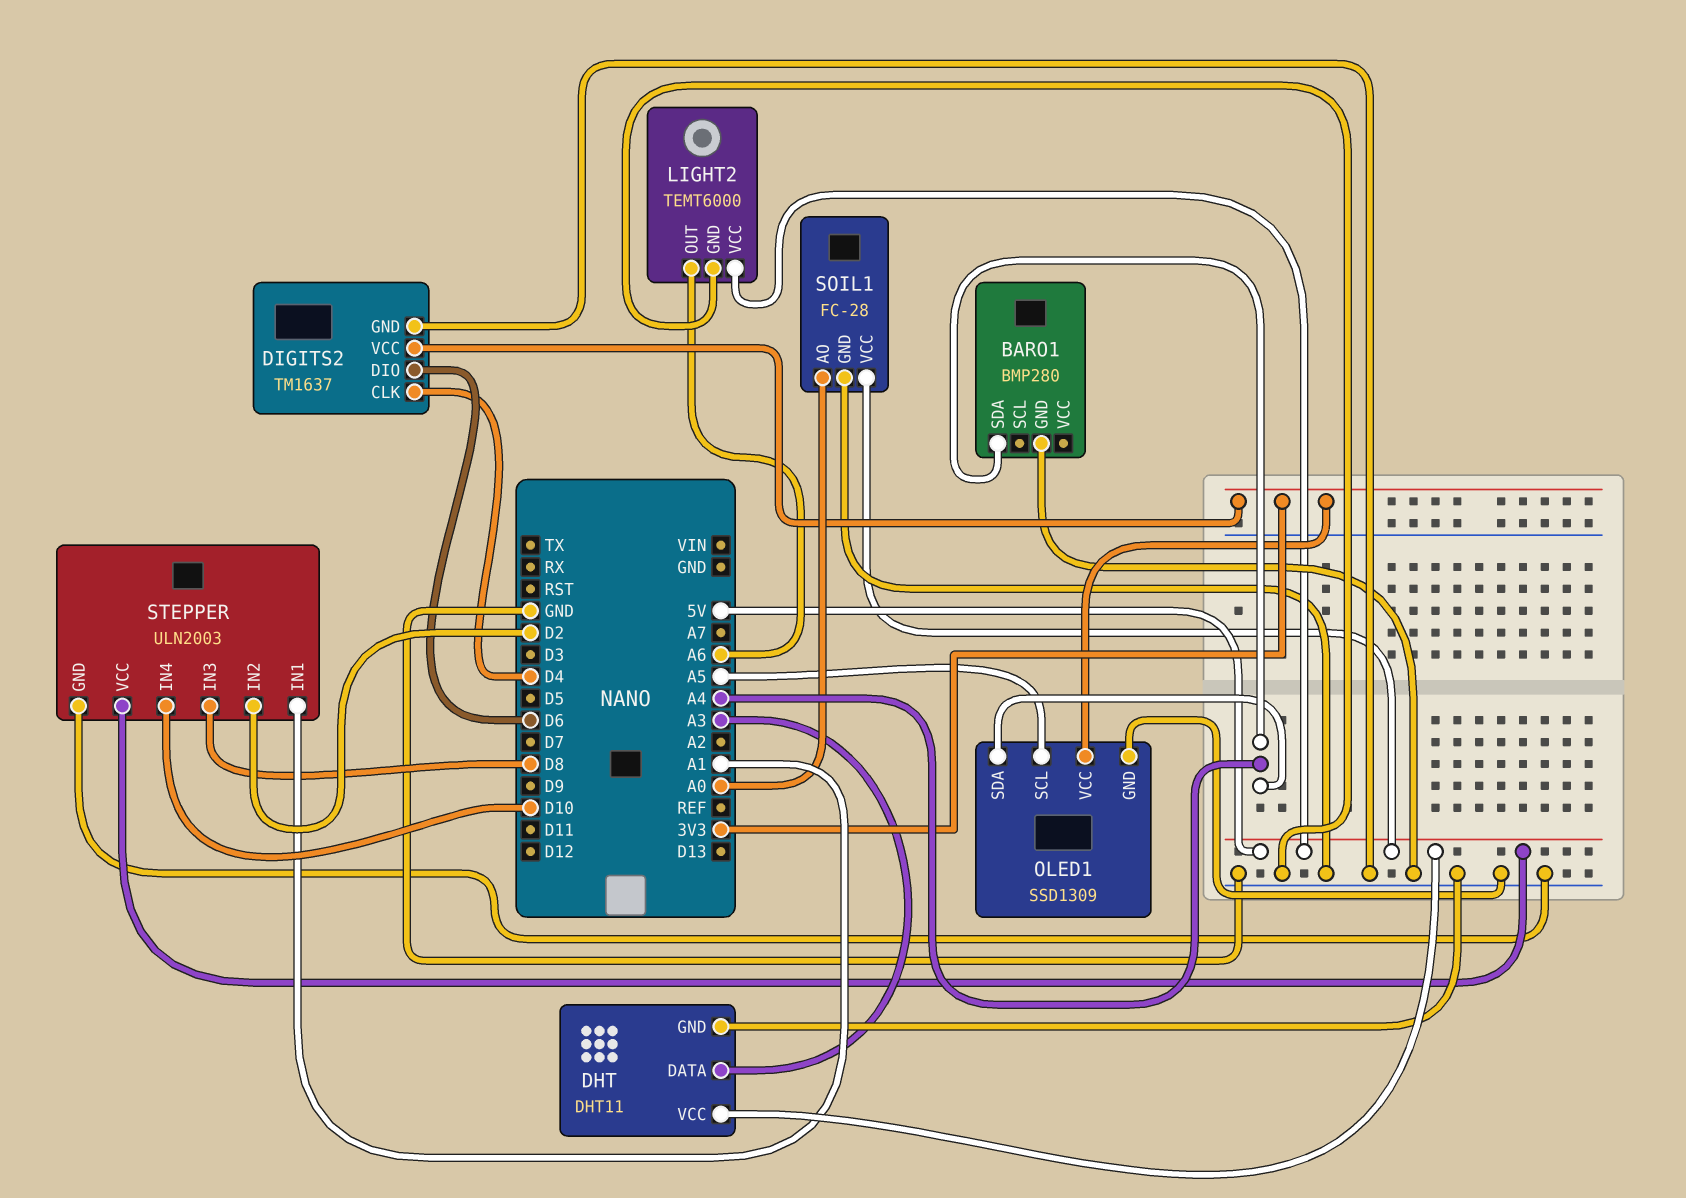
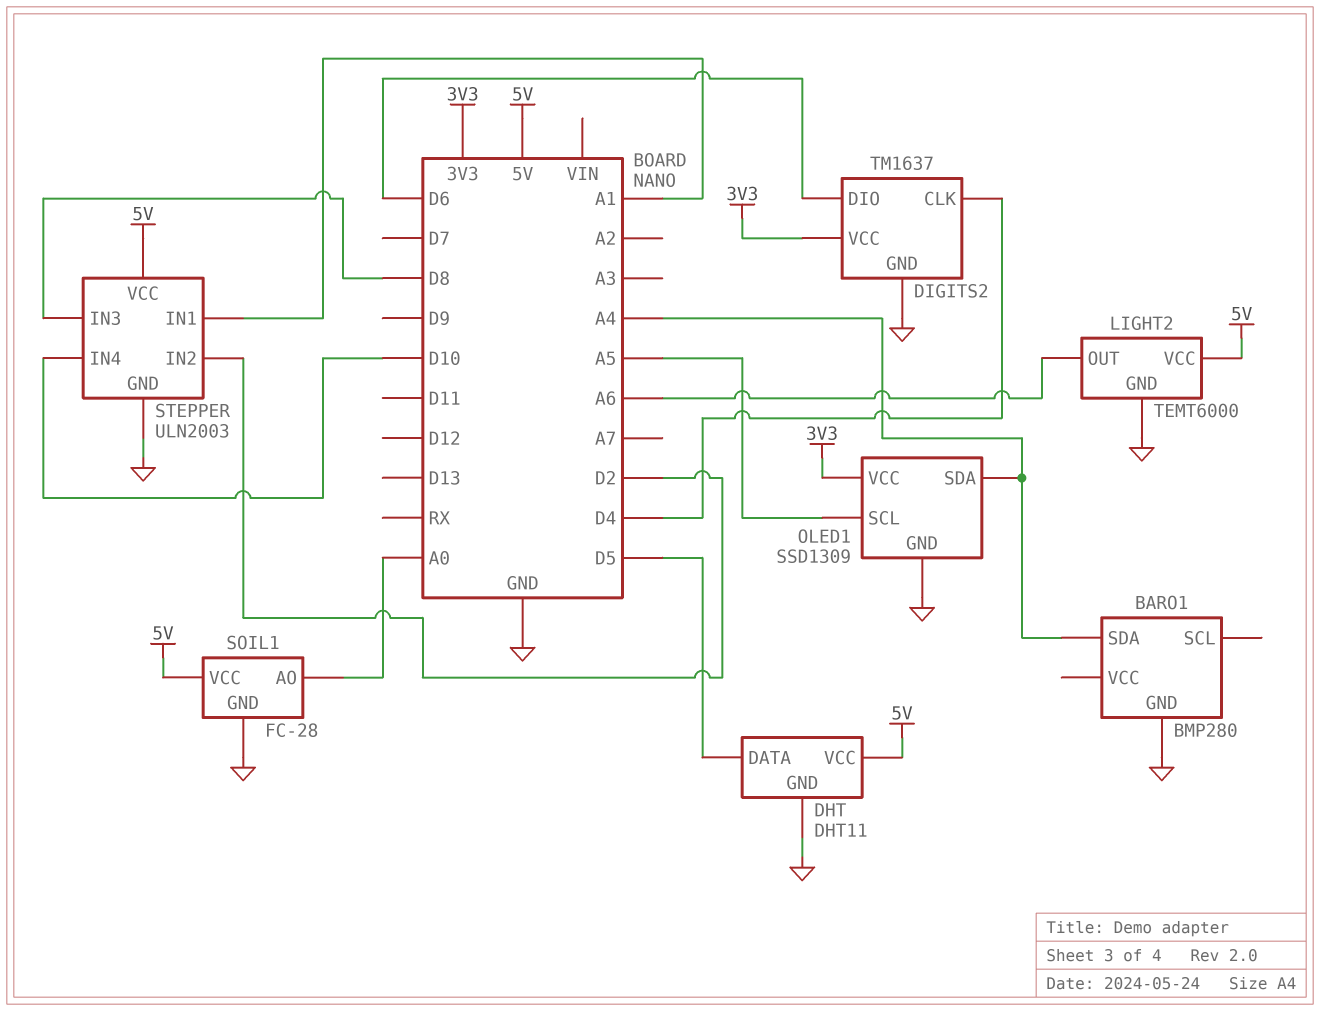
DHT pin DATA: A3 -> D5

